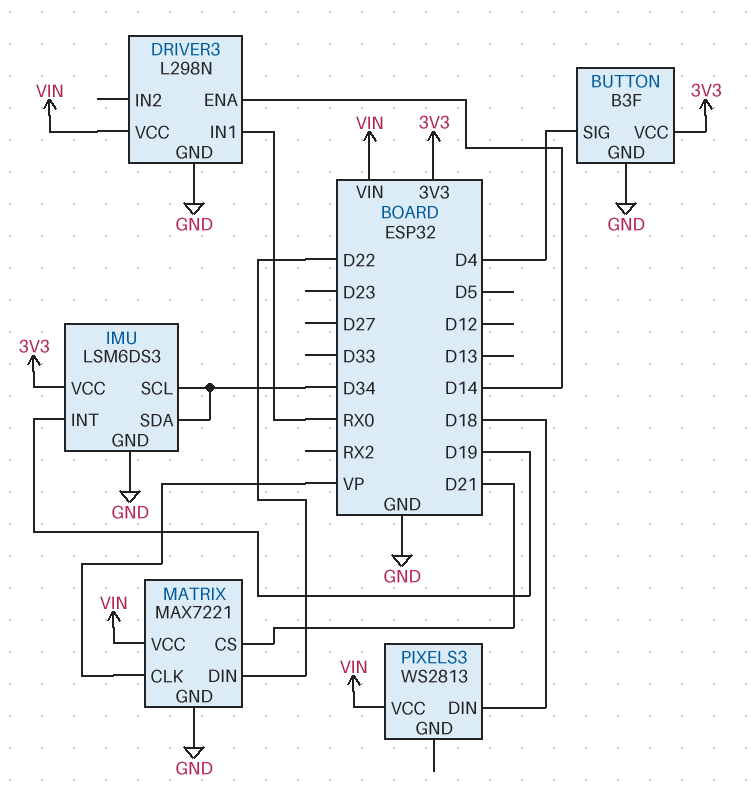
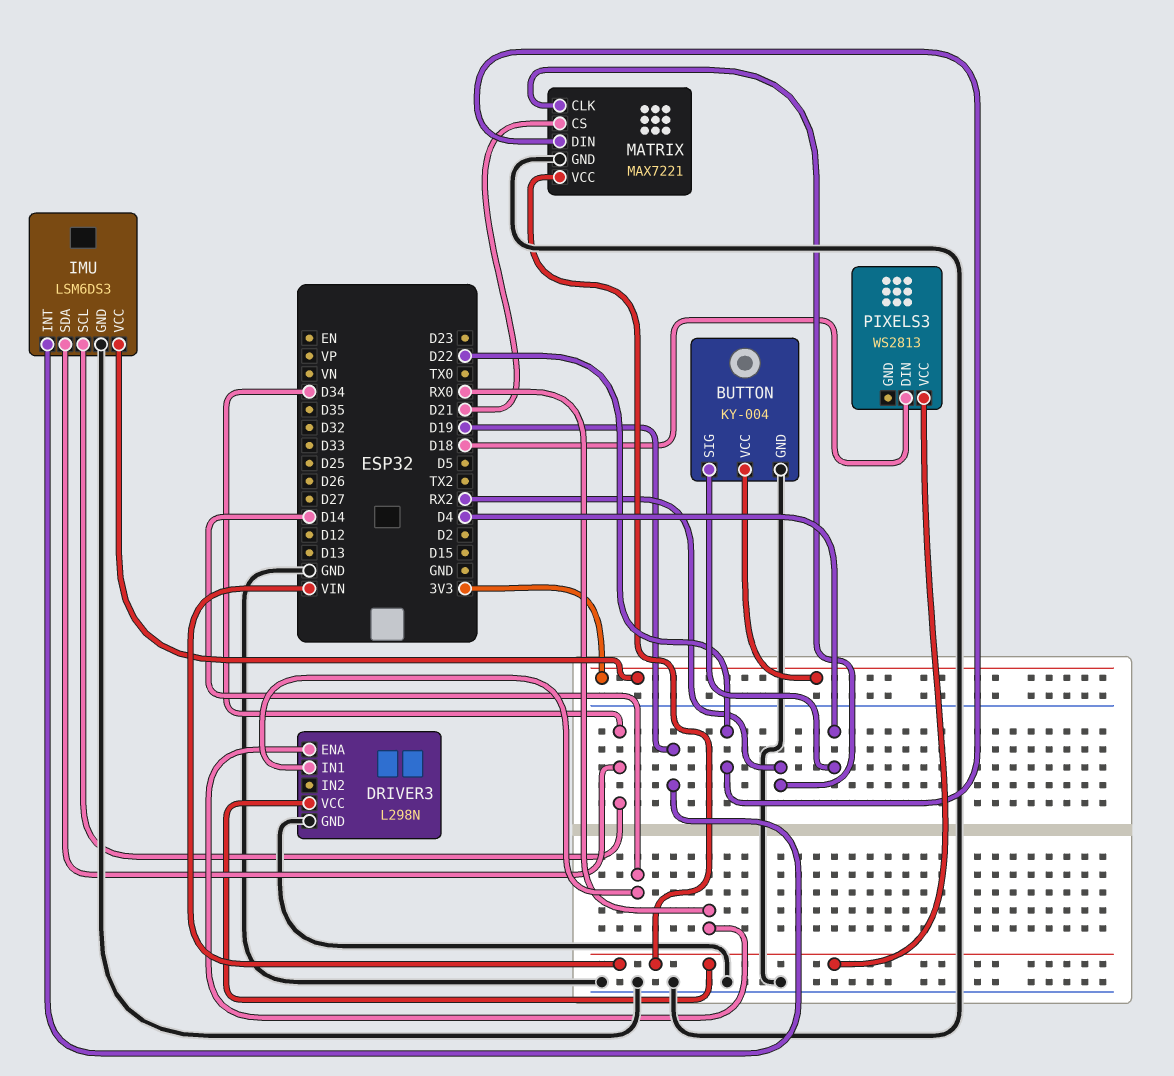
BUTTON: B3F -> KY-004
DRIVER3 pin ENA: D14 -> RX0
DRIVER3 pin IN1: RX0 -> D14
MATRIX pin CLK: VP -> RX2

